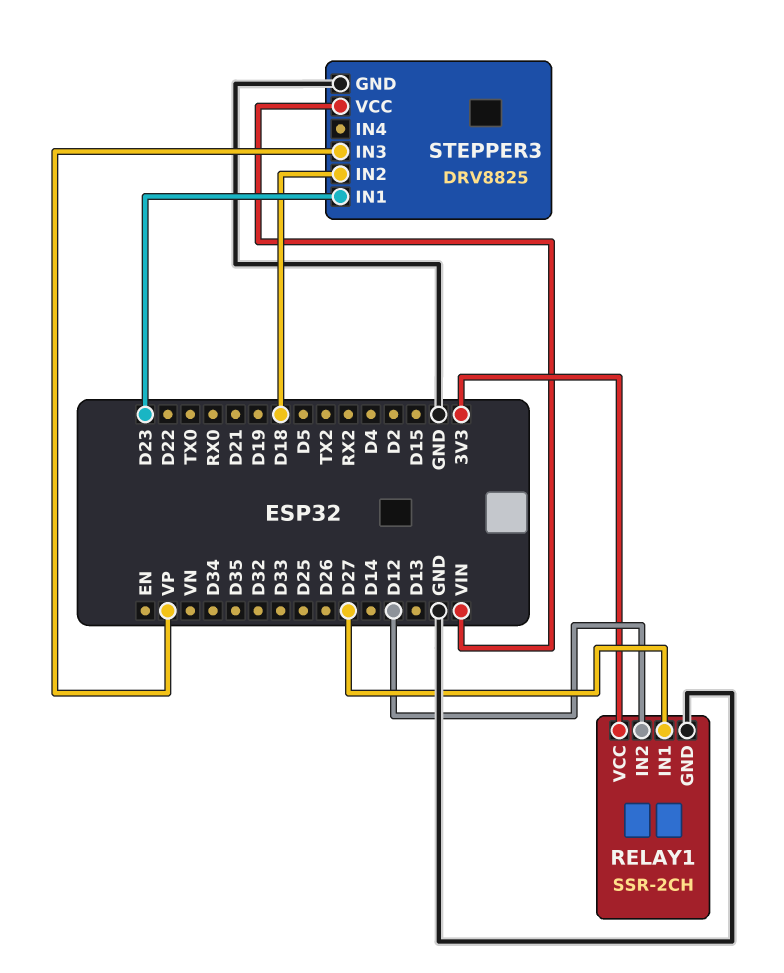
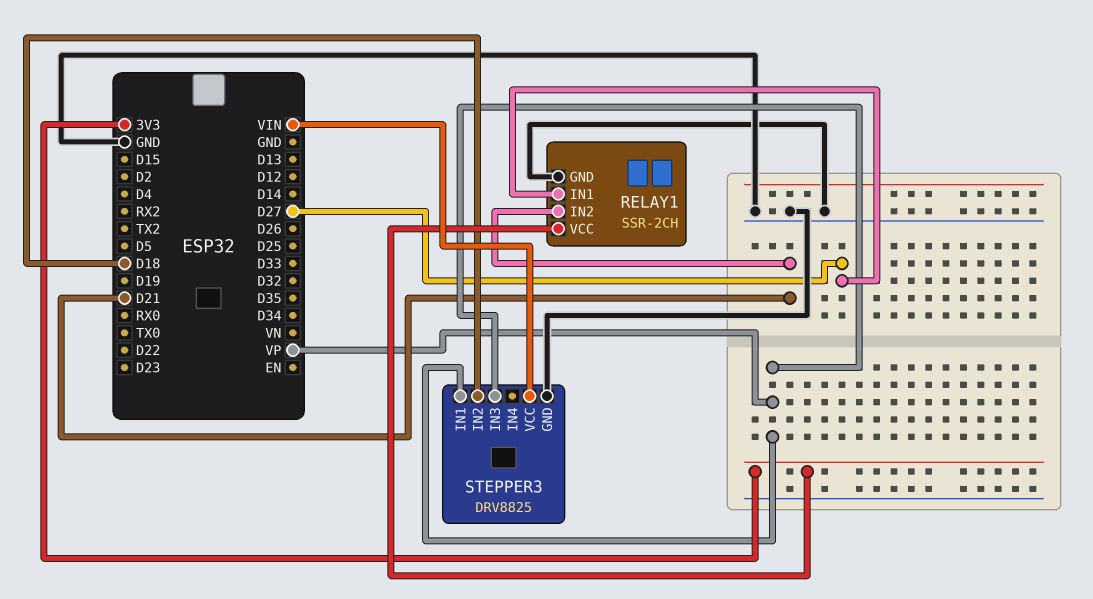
RELAY1 pin IN2: D12 -> D21
STEPPER3 pin IN1: D23 -> VP

